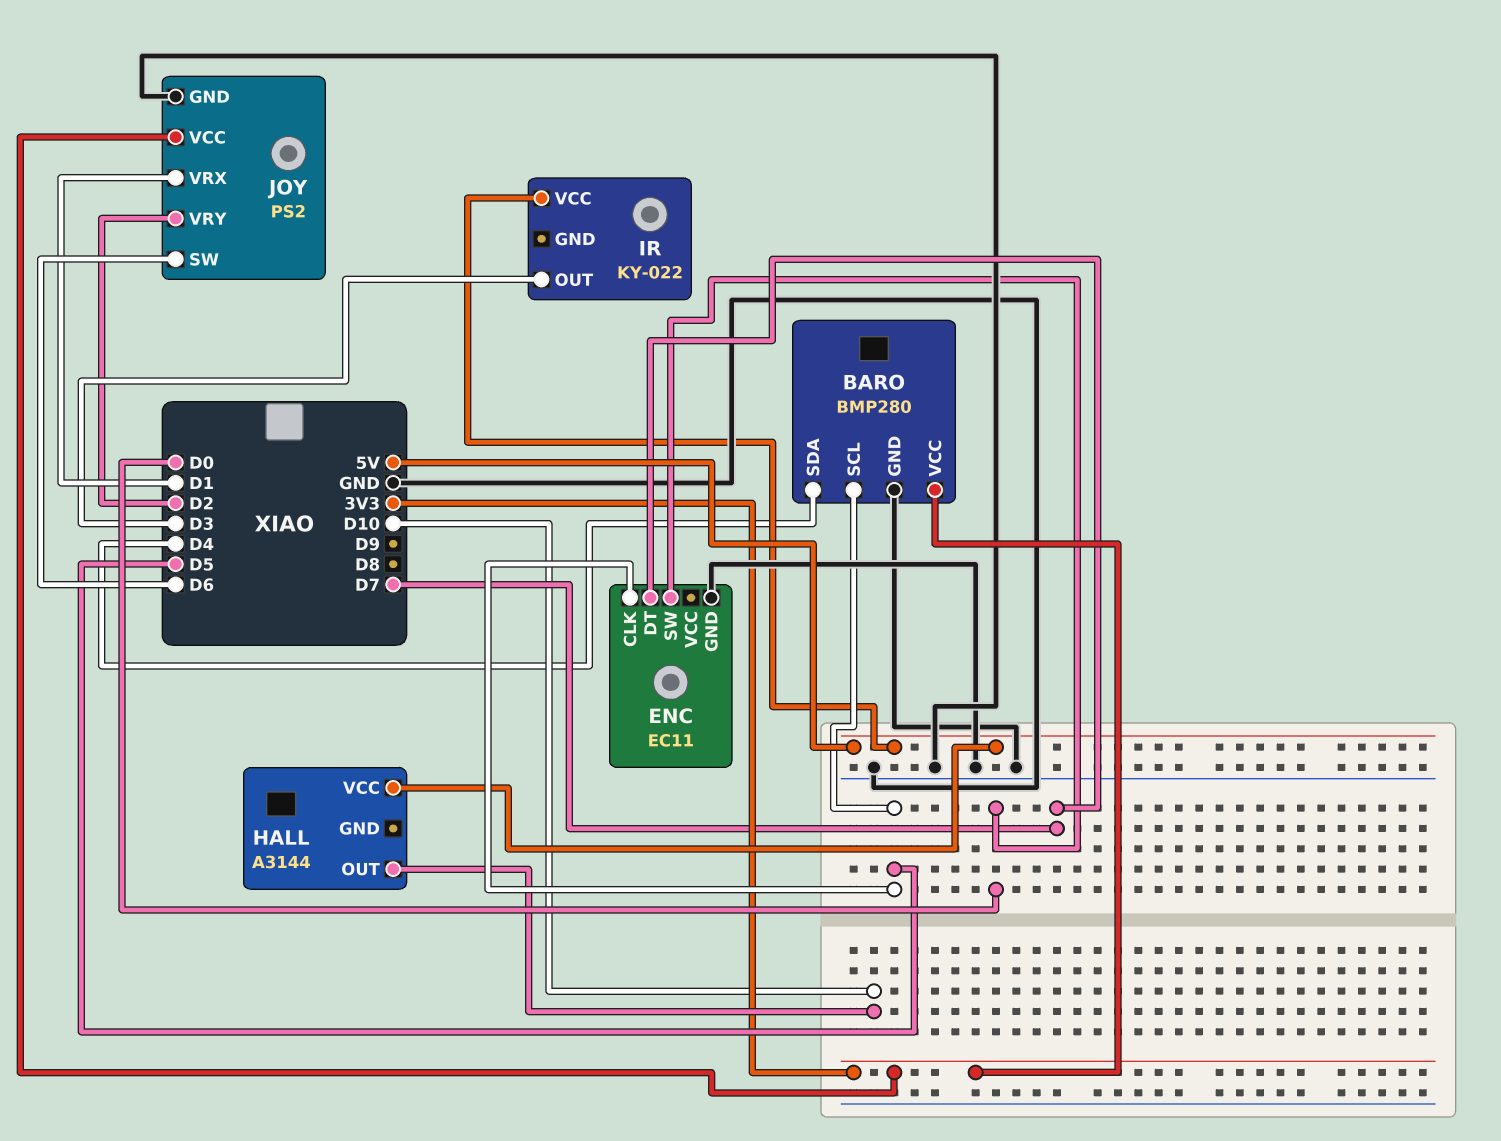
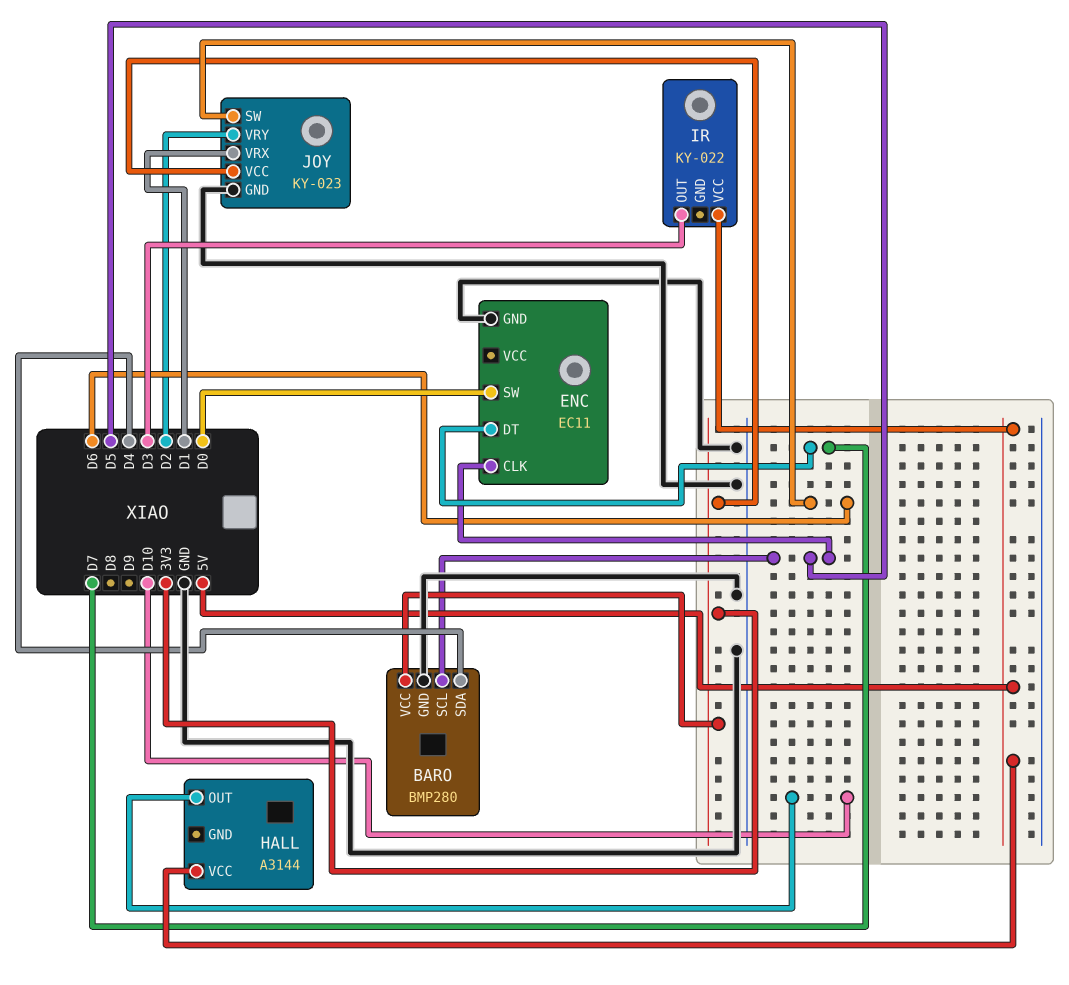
JOY: PS2 -> KY-023

